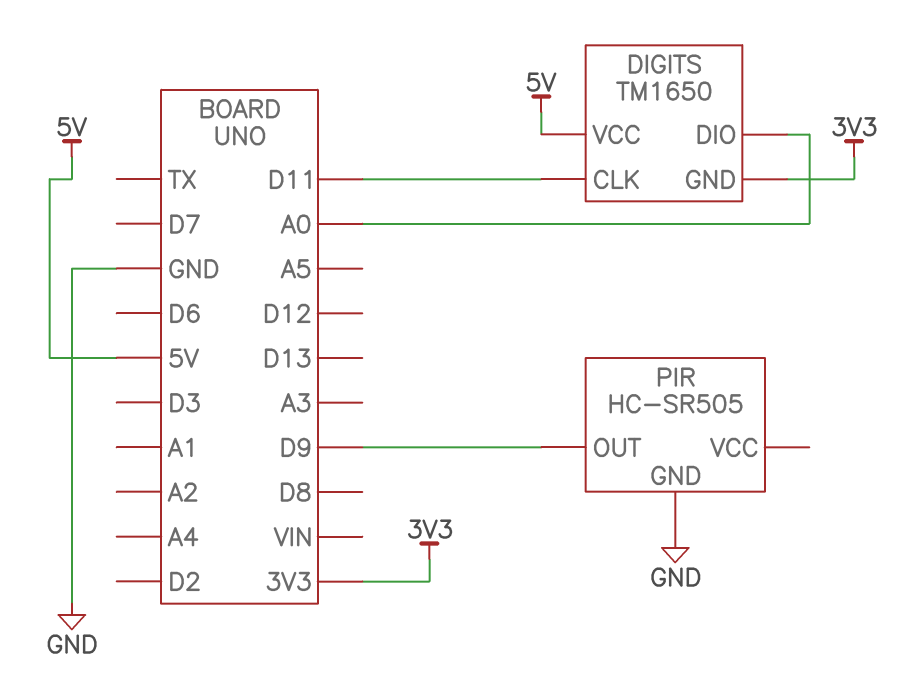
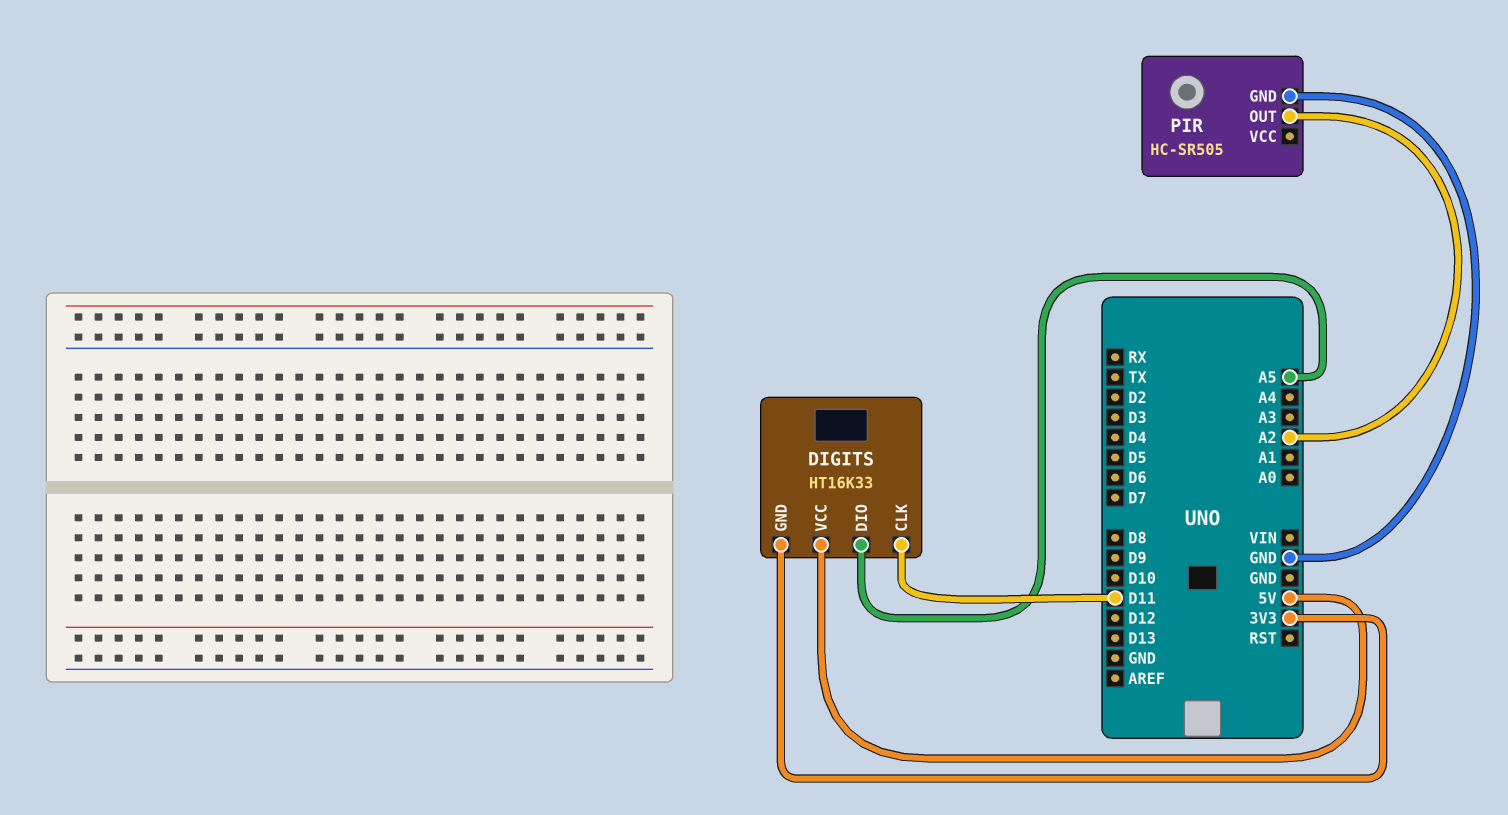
DIGITS: TM1650 -> HT16K33
DIGITS pin DIO: A0 -> A5
PIR pin OUT: D9 -> A2

